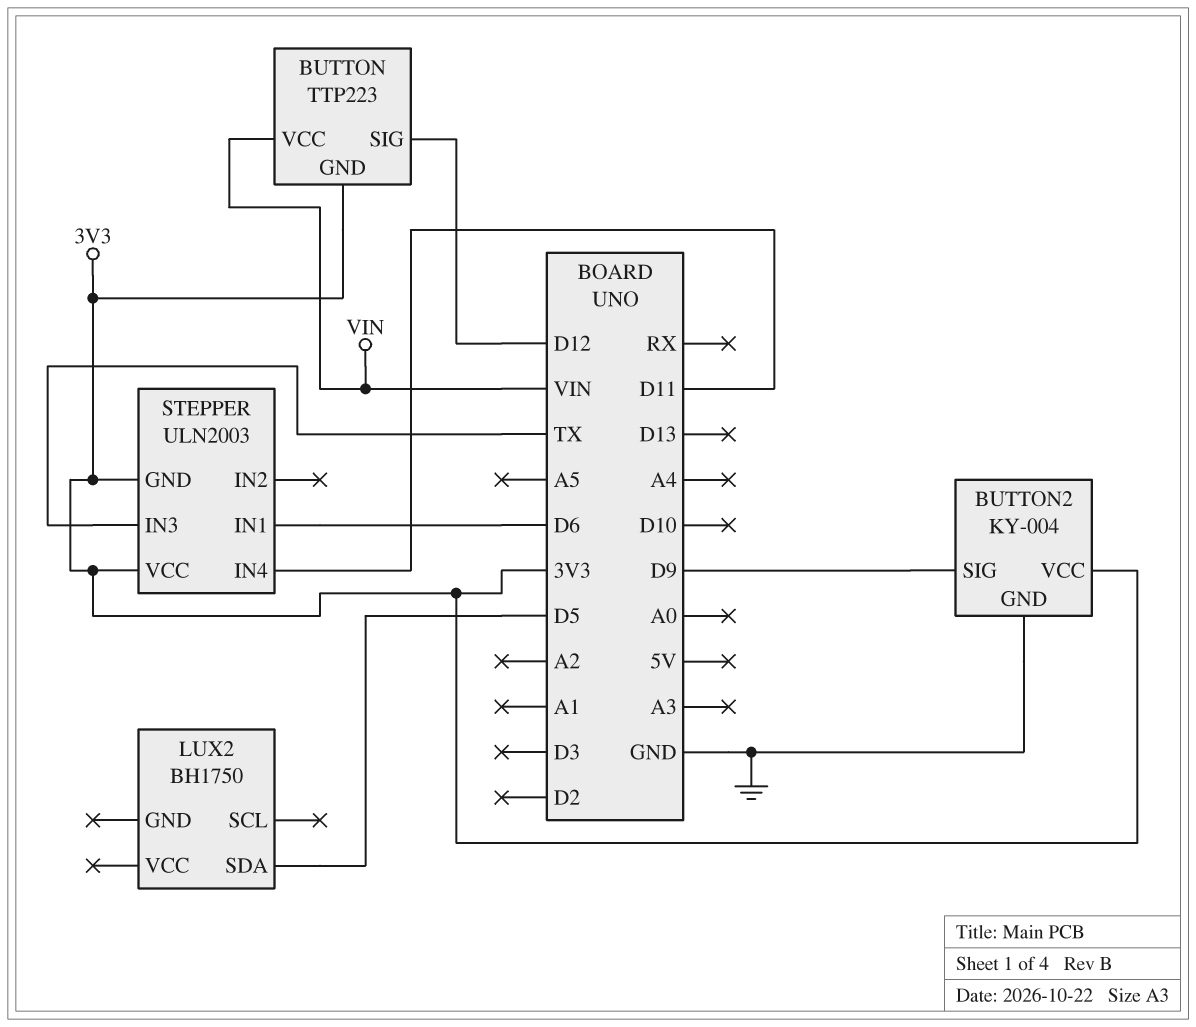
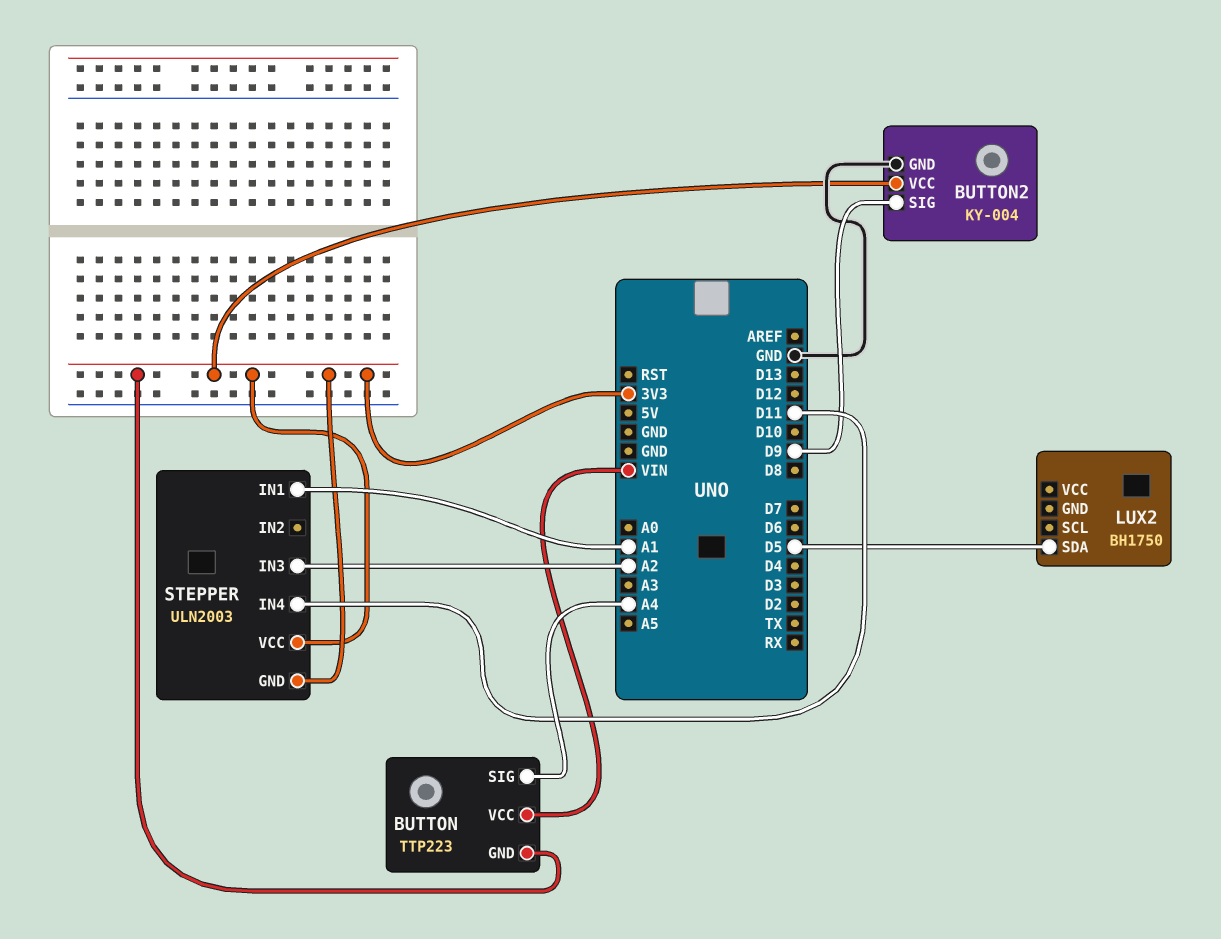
BUTTON pin SIG: D12 -> A4
STEPPER pin IN1: D6 -> A1
STEPPER pin IN3: TX -> A2

